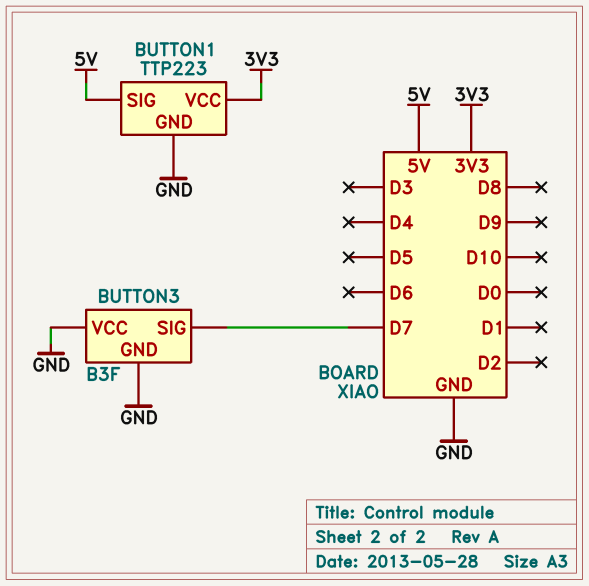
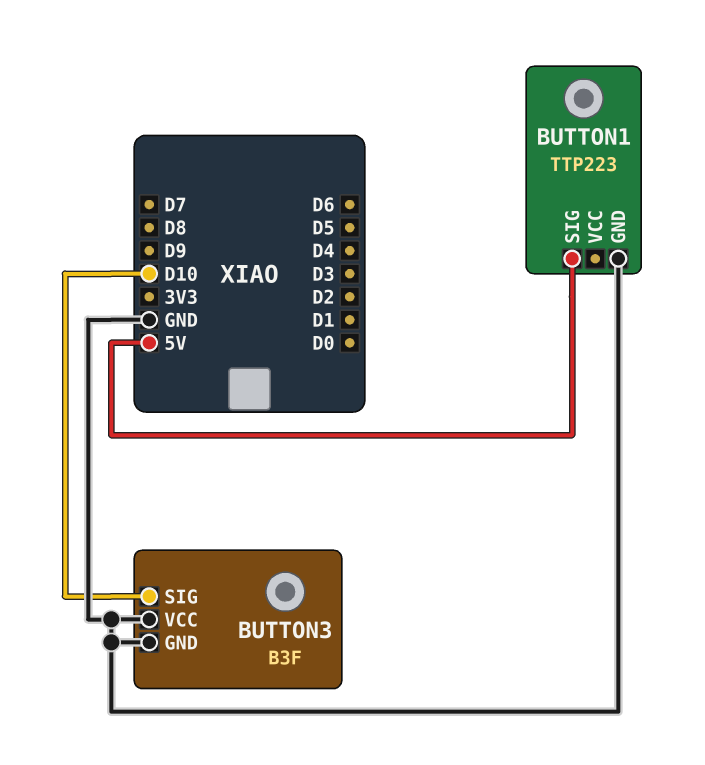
BUTTON1 pin VCC: 3V3 -> none
BUTTON3 pin SIG: D7 -> D10

